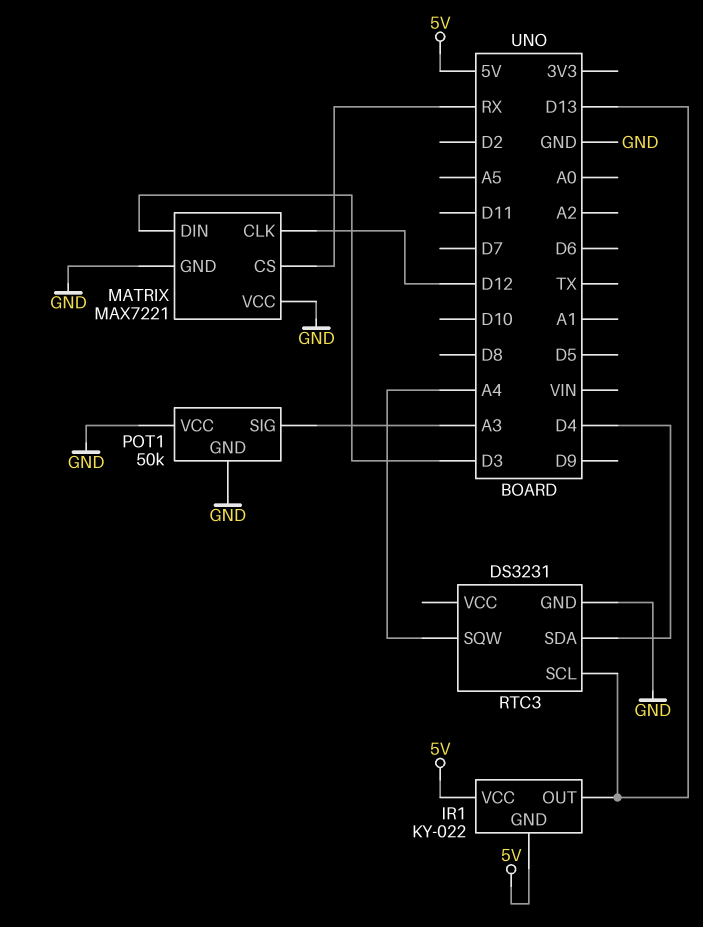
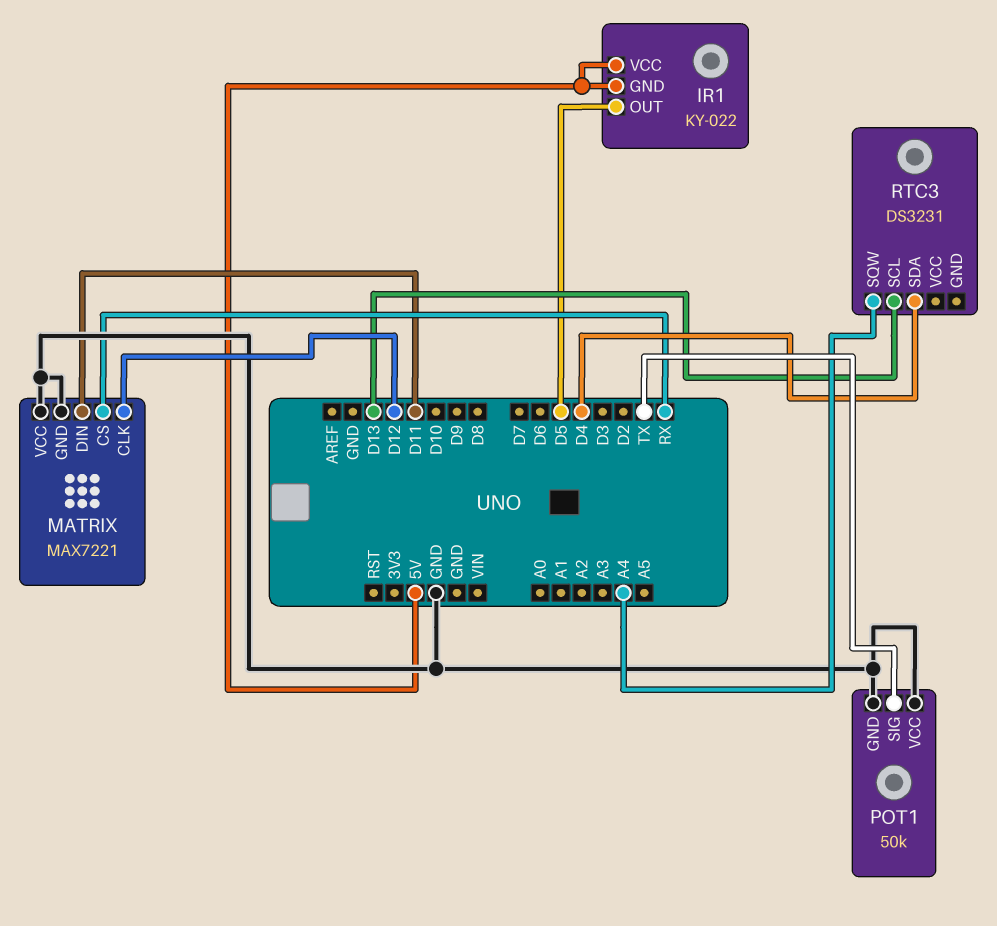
IR1 pin OUT: D13 -> D5
MATRIX pin DIN: D3 -> D11
POT1 pin SIG: A3 -> TX
RTC3 pin GND: GND -> none

